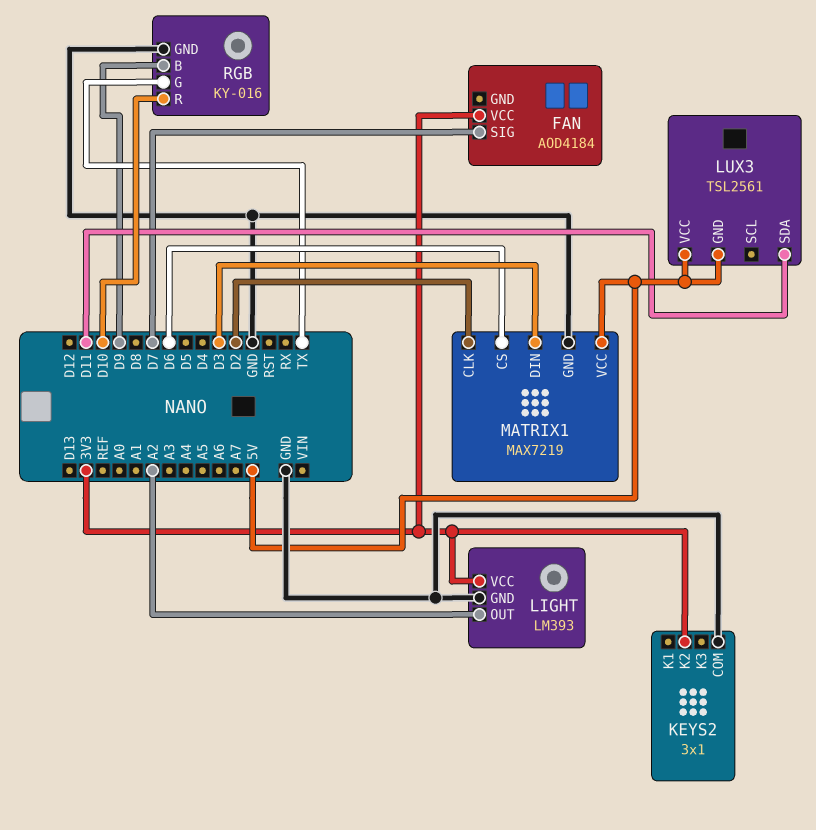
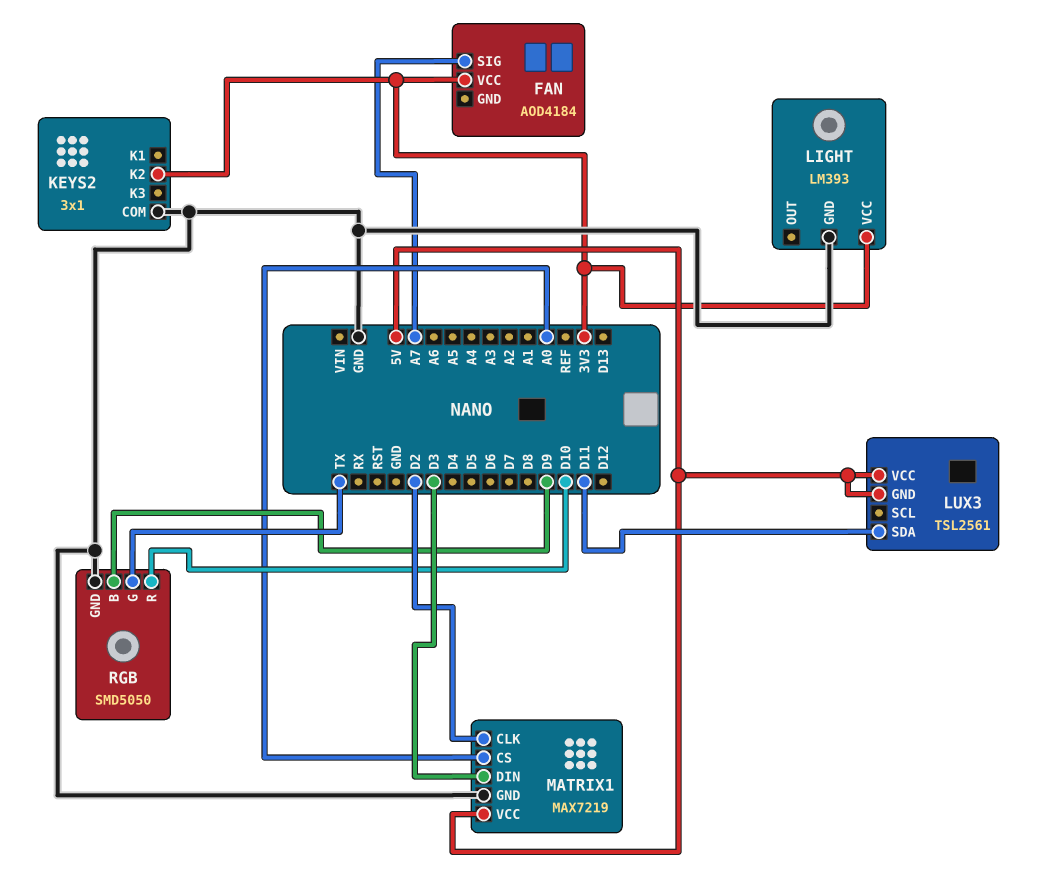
FAN pin SIG: D7 -> A7
LIGHT pin OUT: A2 -> none
MATRIX1 pin CS: D6 -> A0
RGB: KY-016 -> SMD5050

